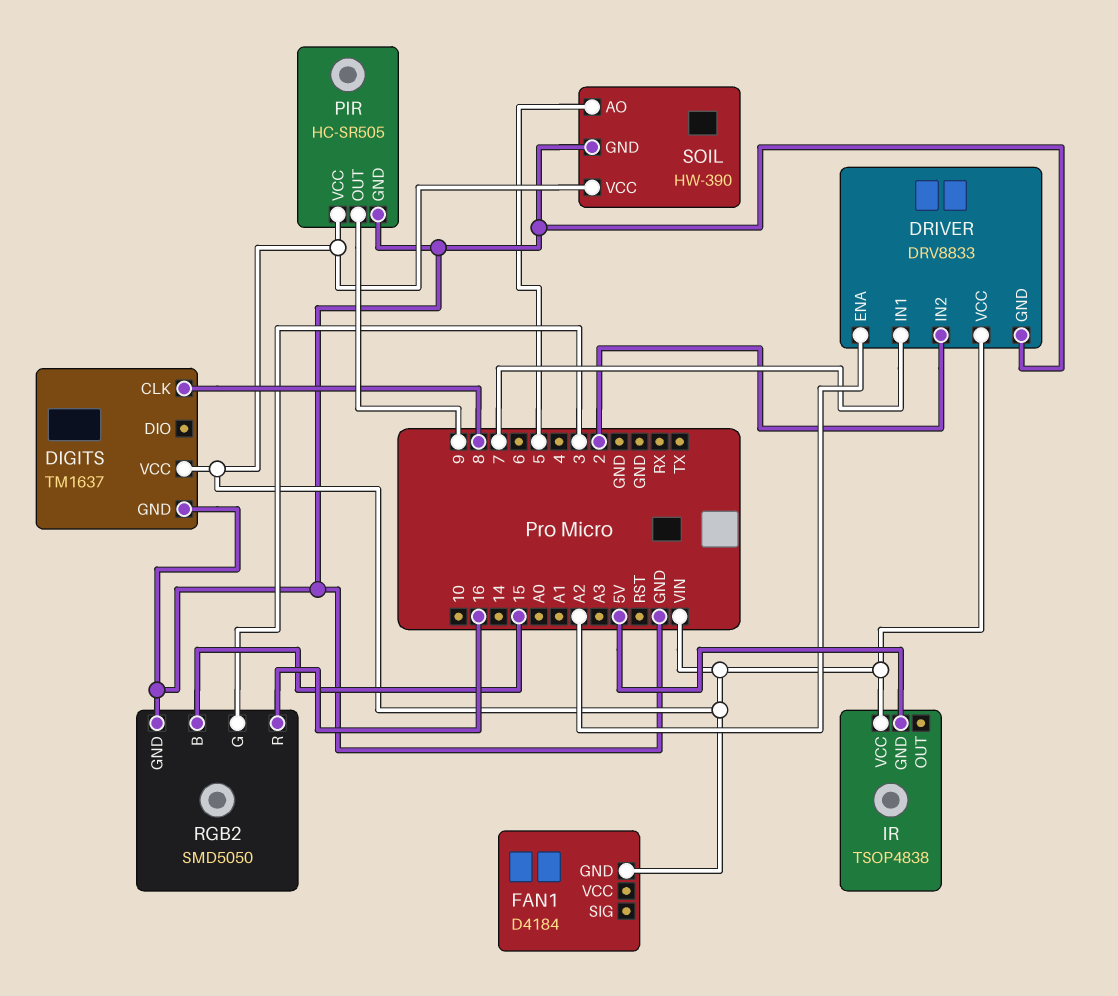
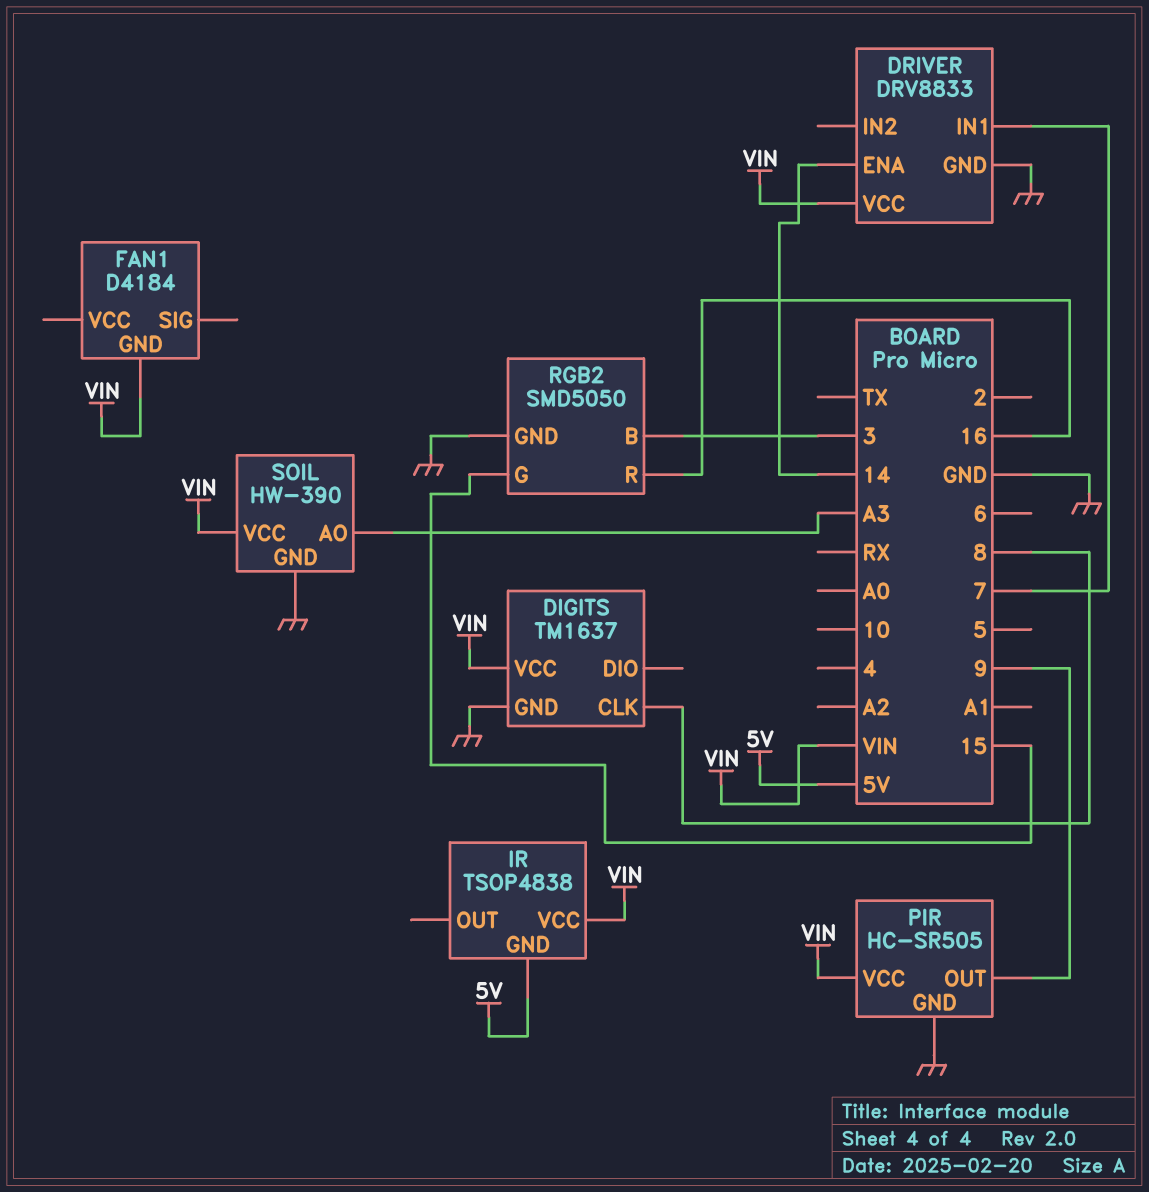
DRIVER pin ENA: A2 -> 14
DRIVER pin IN2: 2 -> none
RGB2 pin B: 15 -> 3
RGB2 pin G: 3 -> 15
SOIL pin AO: 5 -> A3

